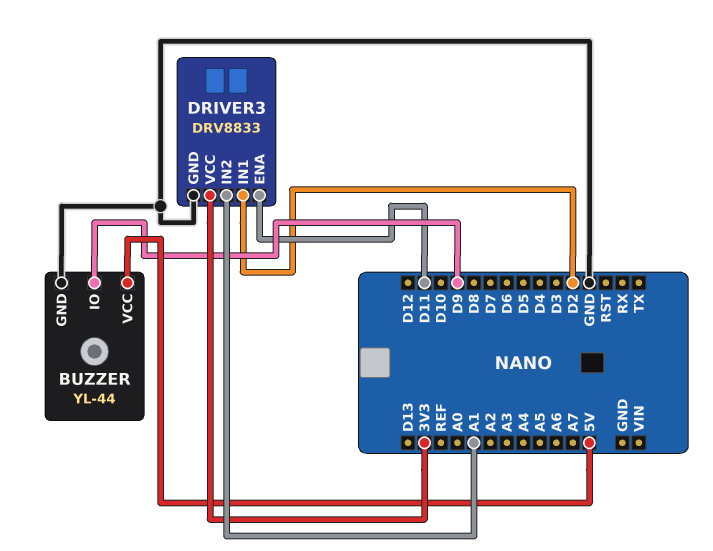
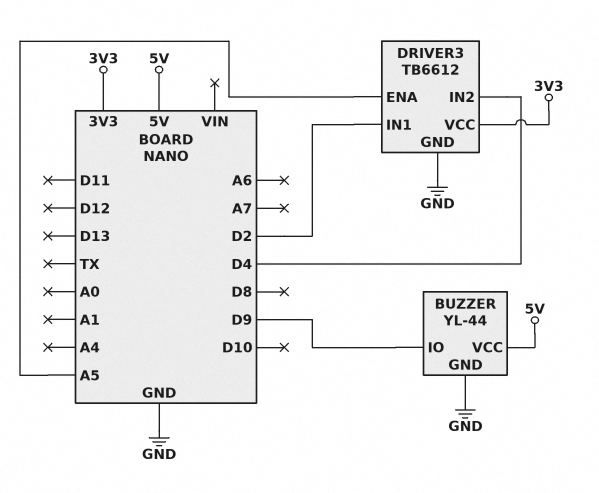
DRIVER3: DRV8833 -> TB6612
DRIVER3 pin ENA: D11 -> A5
DRIVER3 pin IN2: A1 -> D4

